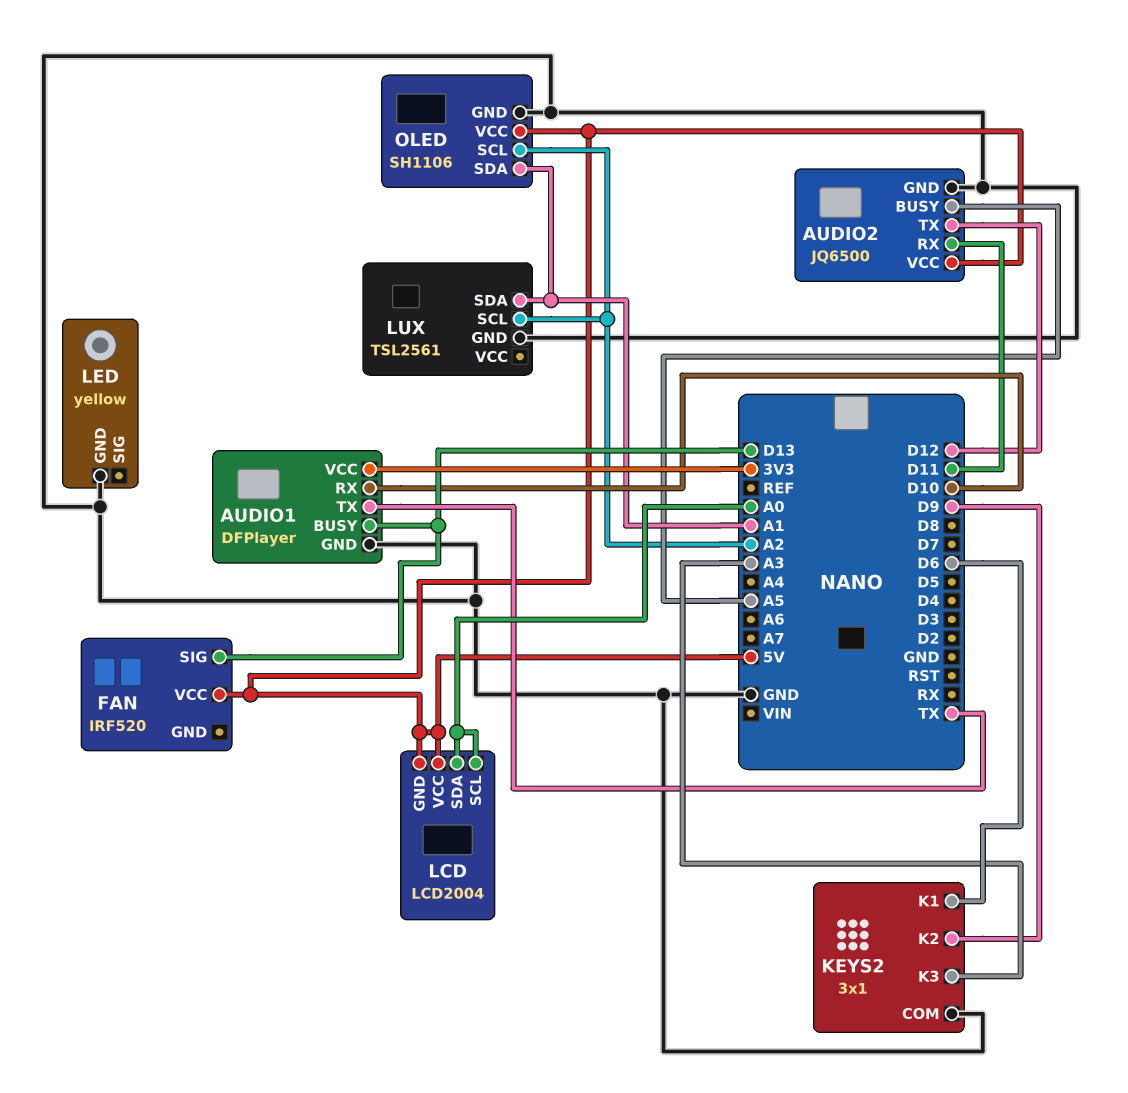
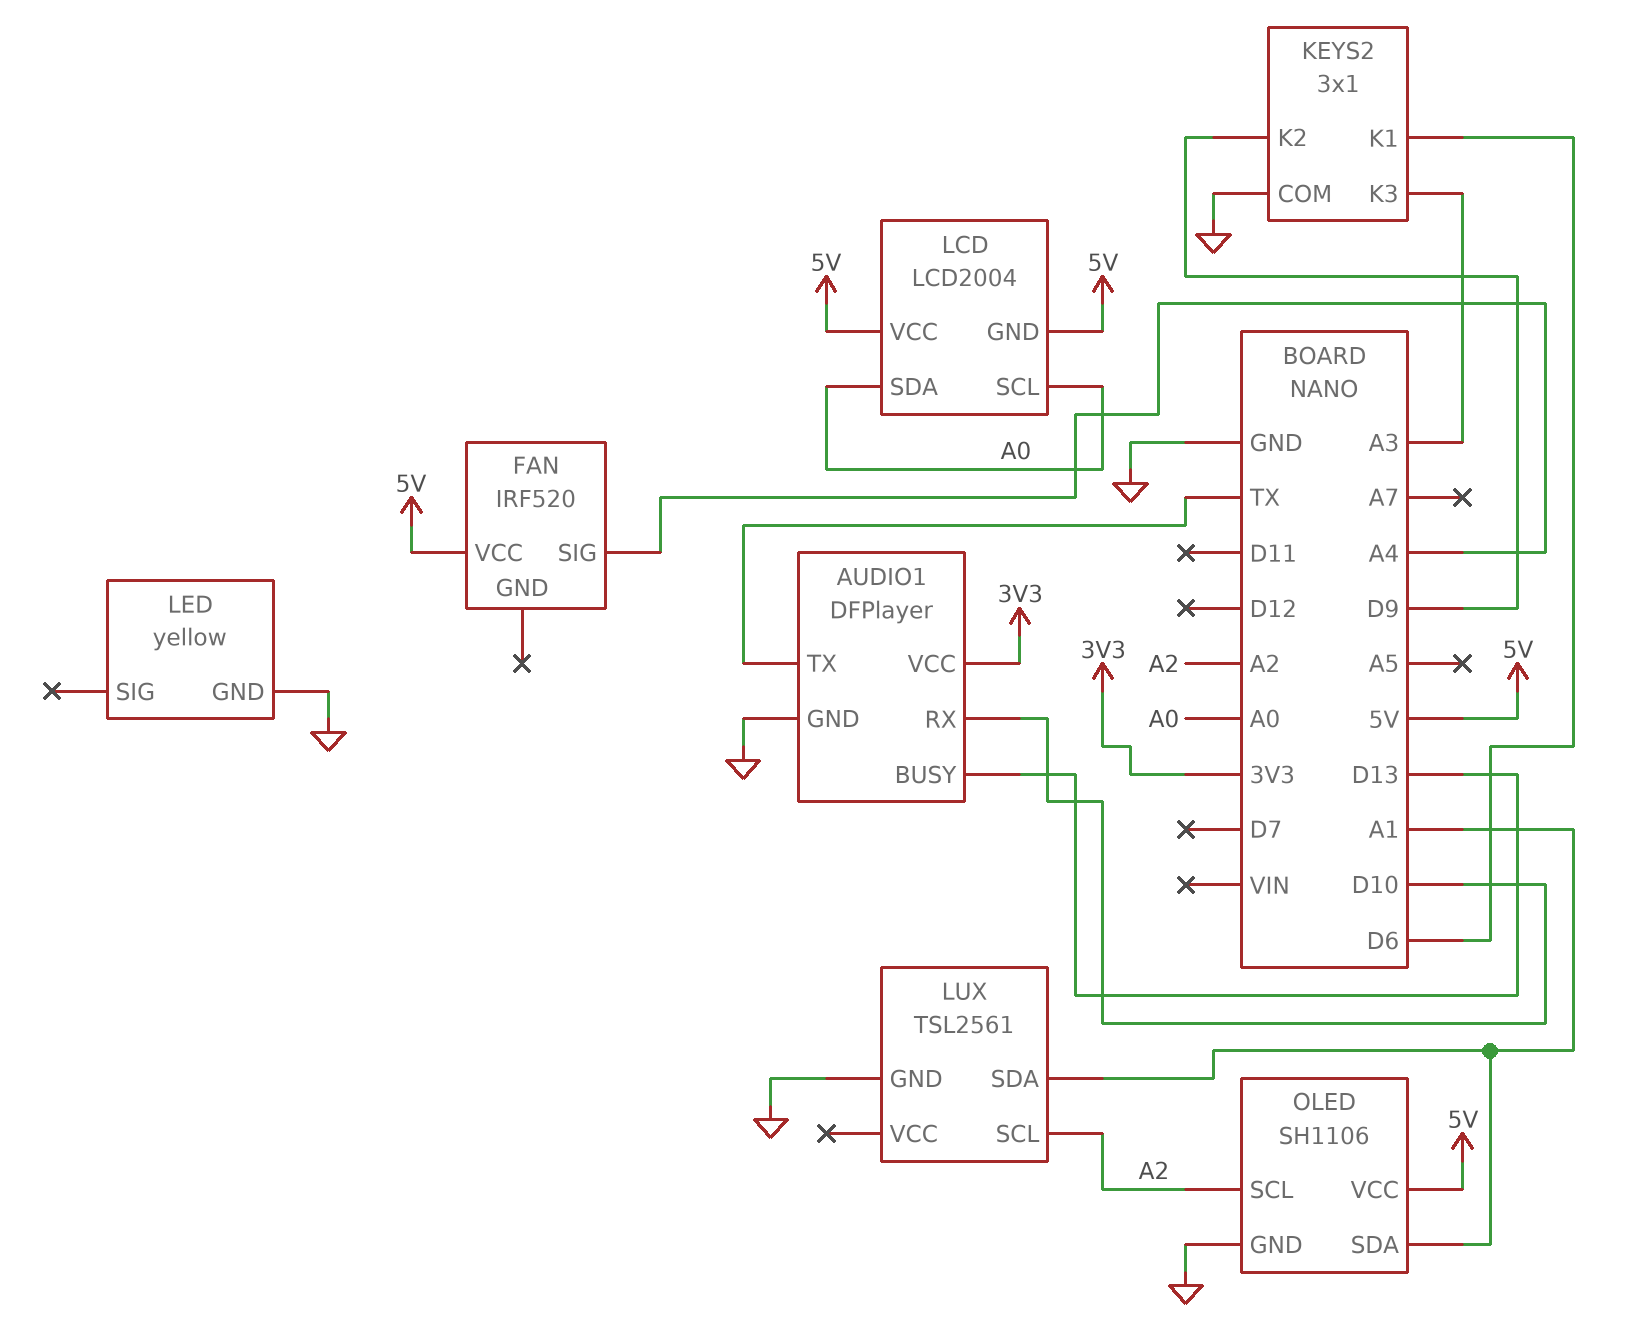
AUDIO2: JQ6500 -> none
AUDIO2 pin BUSY: A5 -> none
AUDIO2 pin GND: GND -> none
AUDIO2 pin RX: D11 -> none
AUDIO2 pin TX: D12 -> none
AUDIO2 pin VCC: 5V -> none
FAN pin SIG: D13 -> A4

